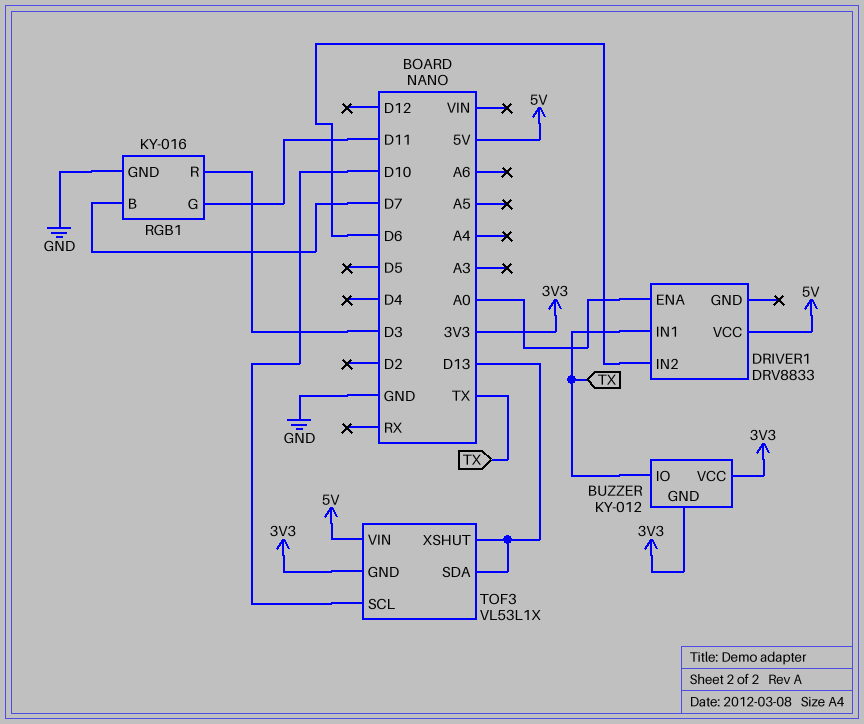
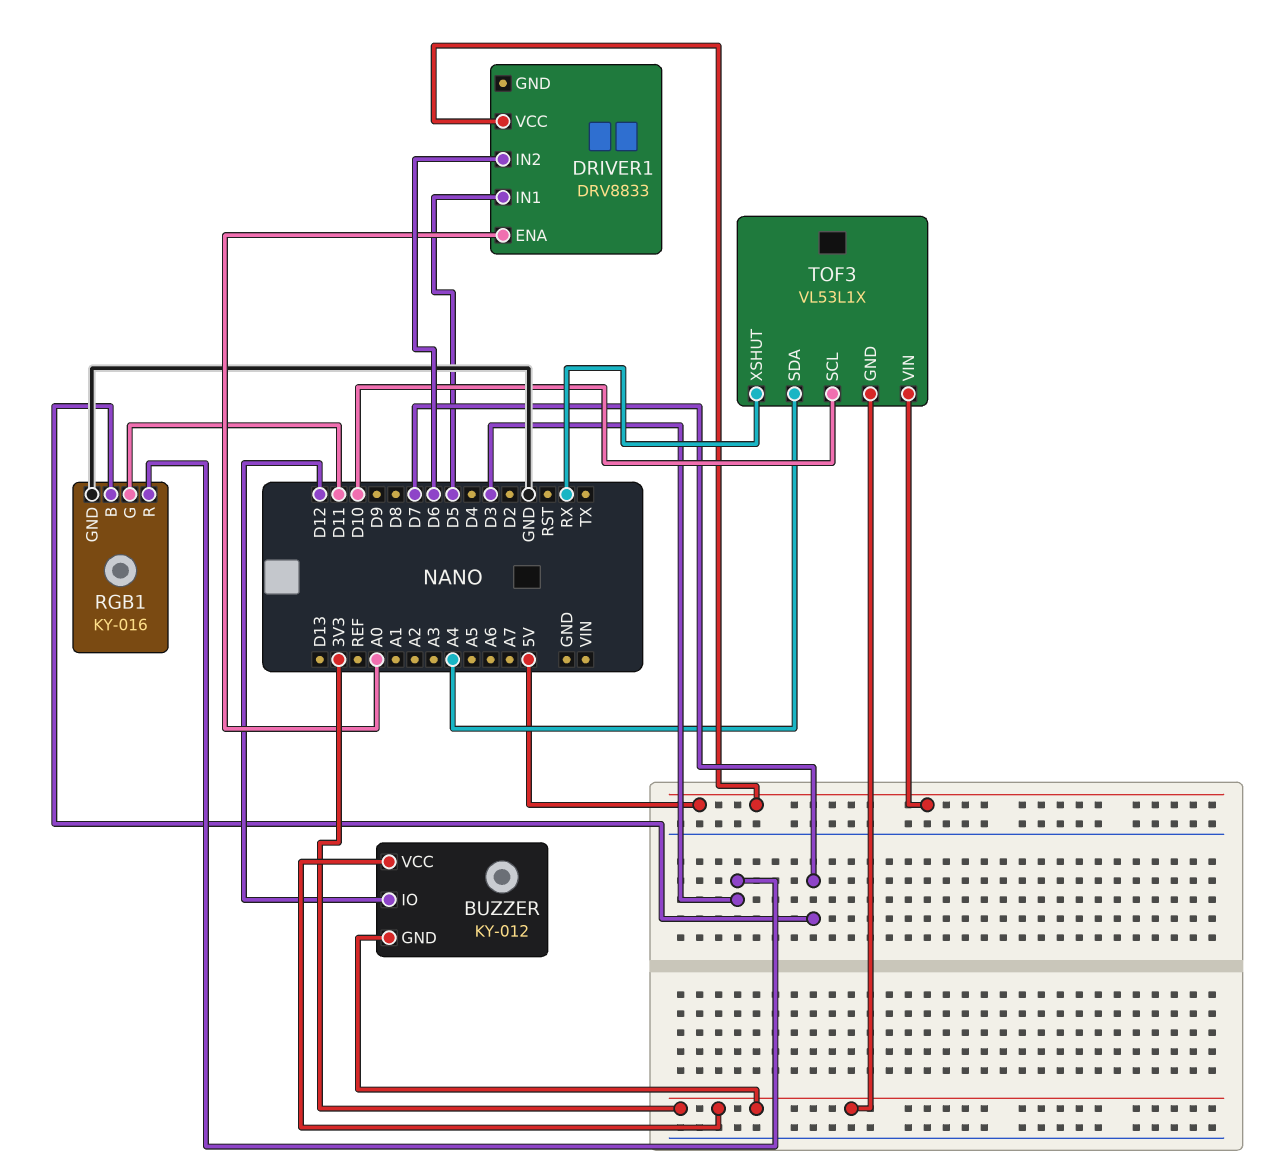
BUZZER pin IO: TX -> D12
DRIVER1 pin IN1: TX -> D5
TOF3 pin SDA: D13 -> A4
TOF3 pin XSHUT: D13 -> RX

